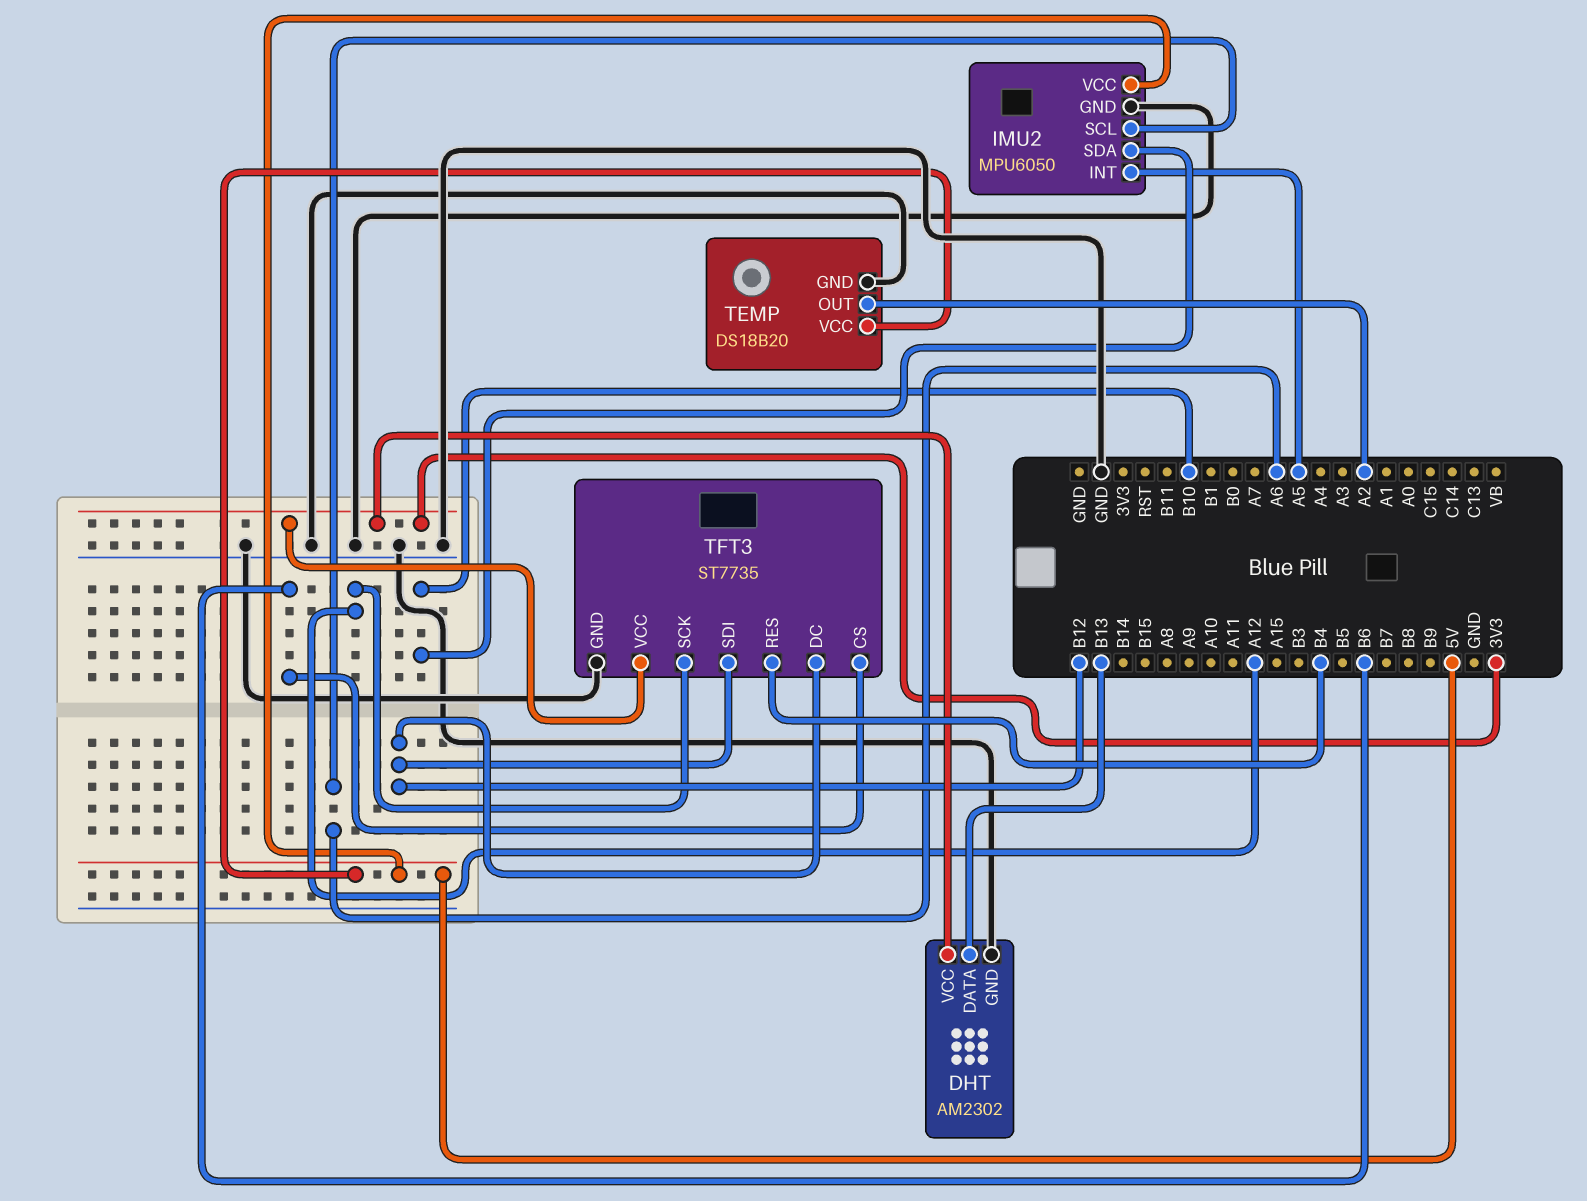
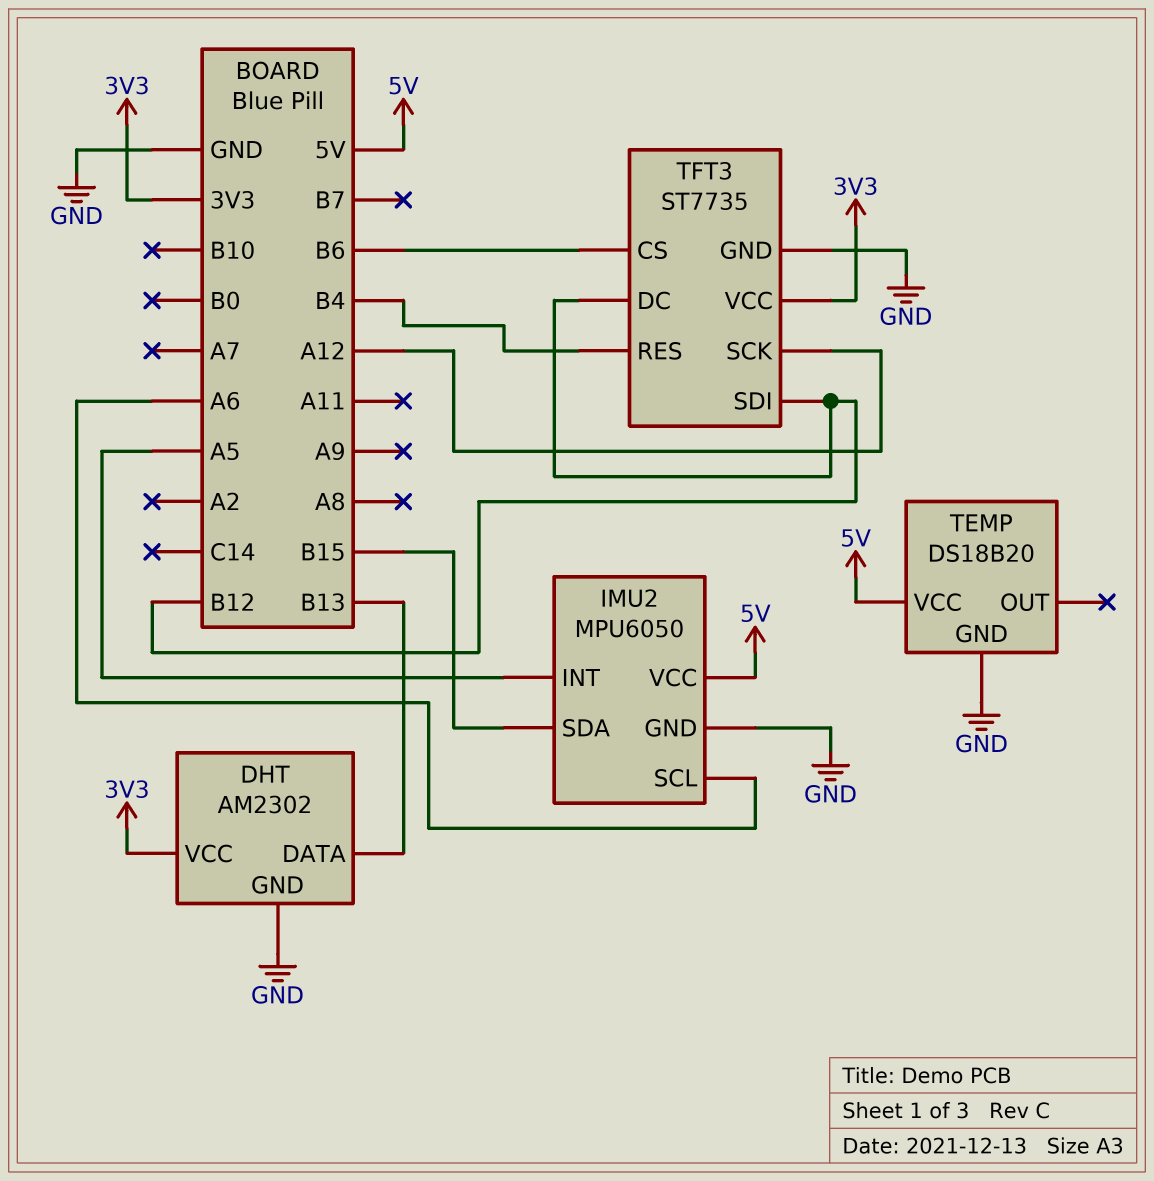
IMU2 pin SDA: B10 -> B15
TEMP pin OUT: A2 -> none

